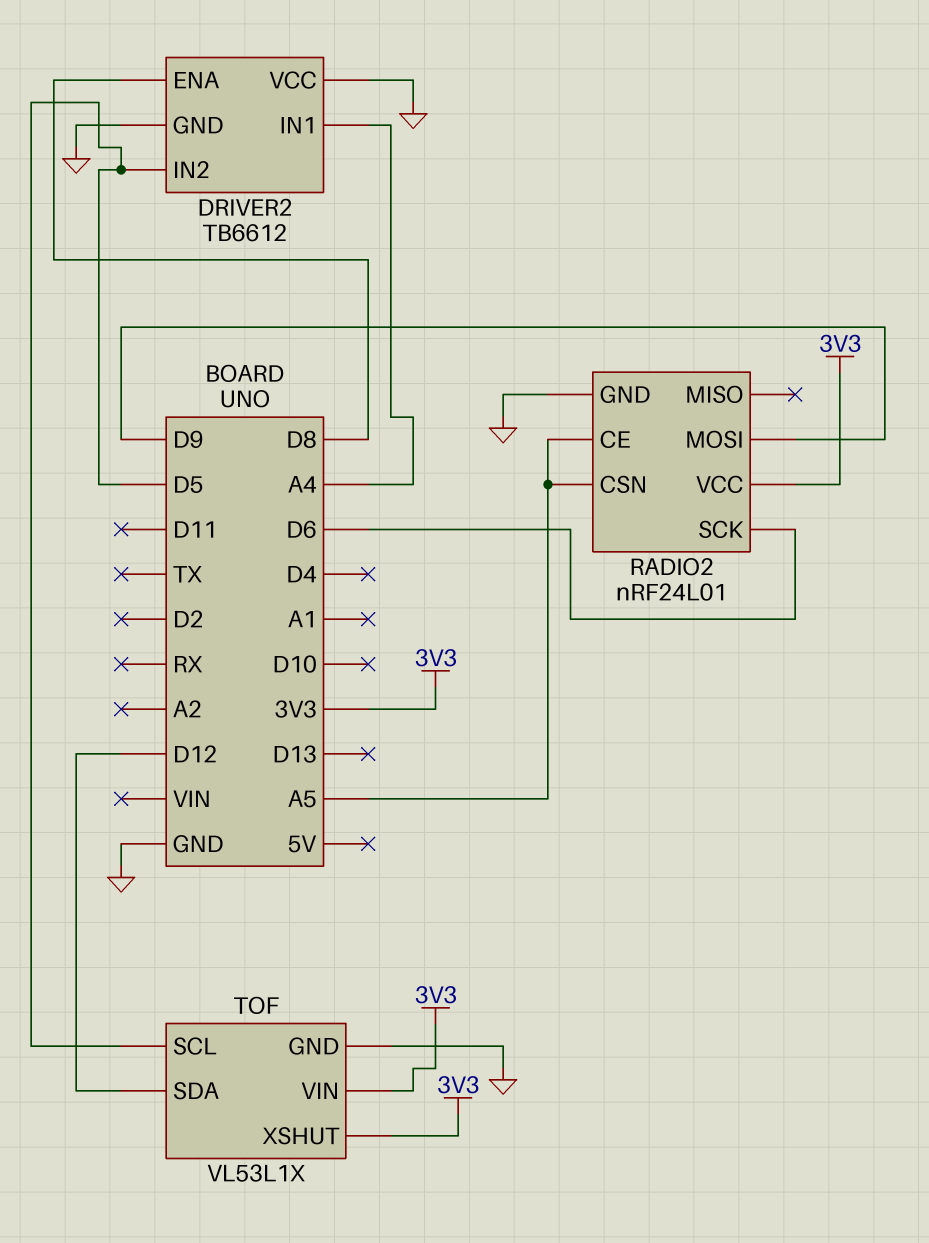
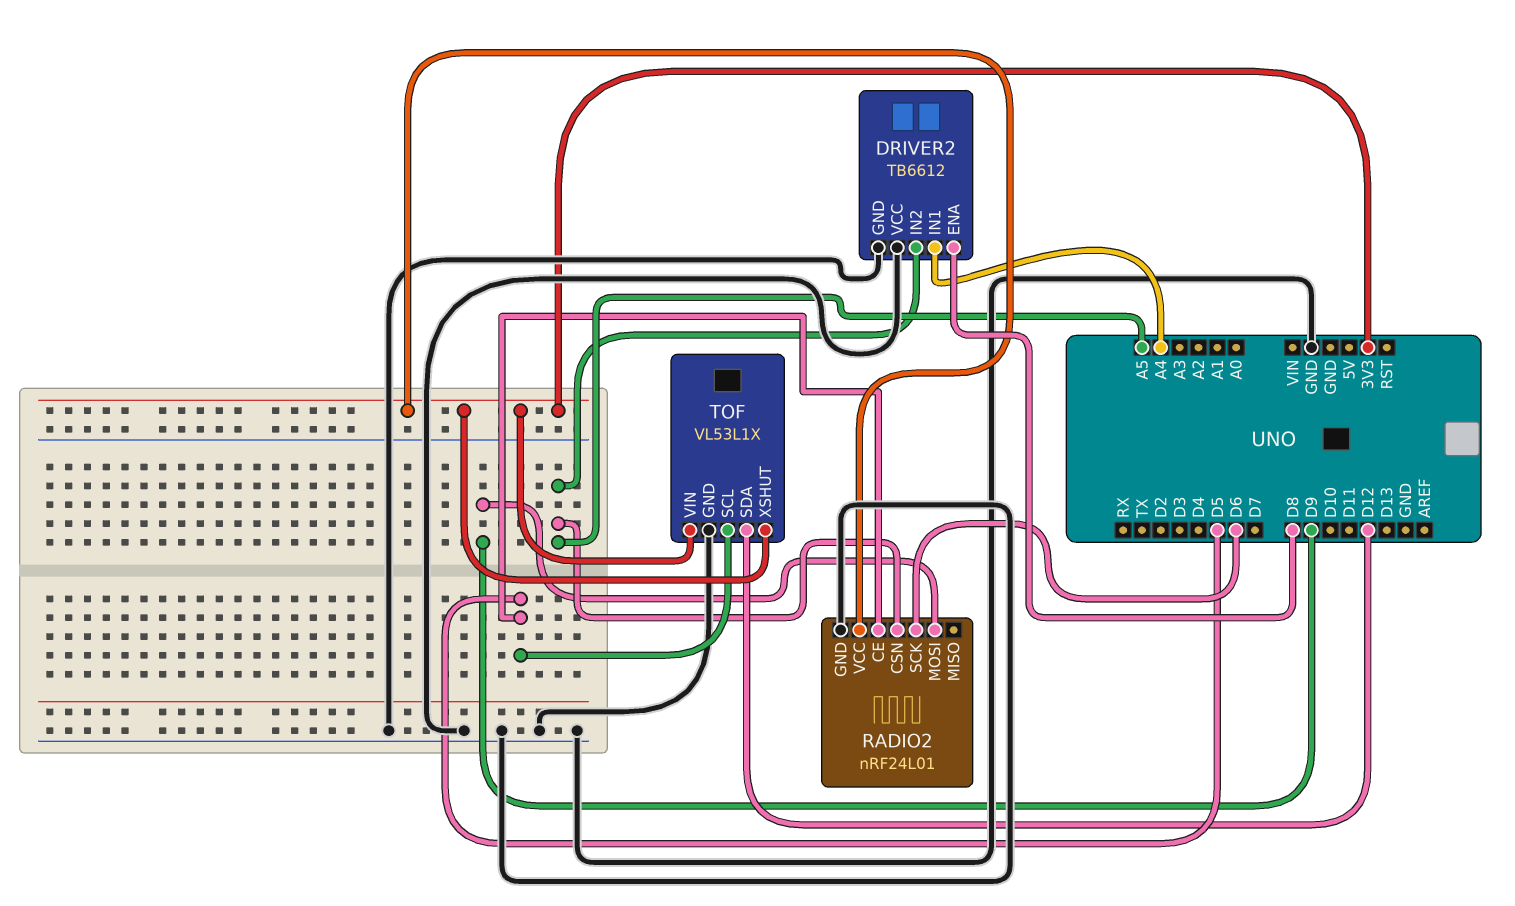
DRIVER2 pin IN2: D5 -> A5
RADIO2 pin CE: A5 -> D5

